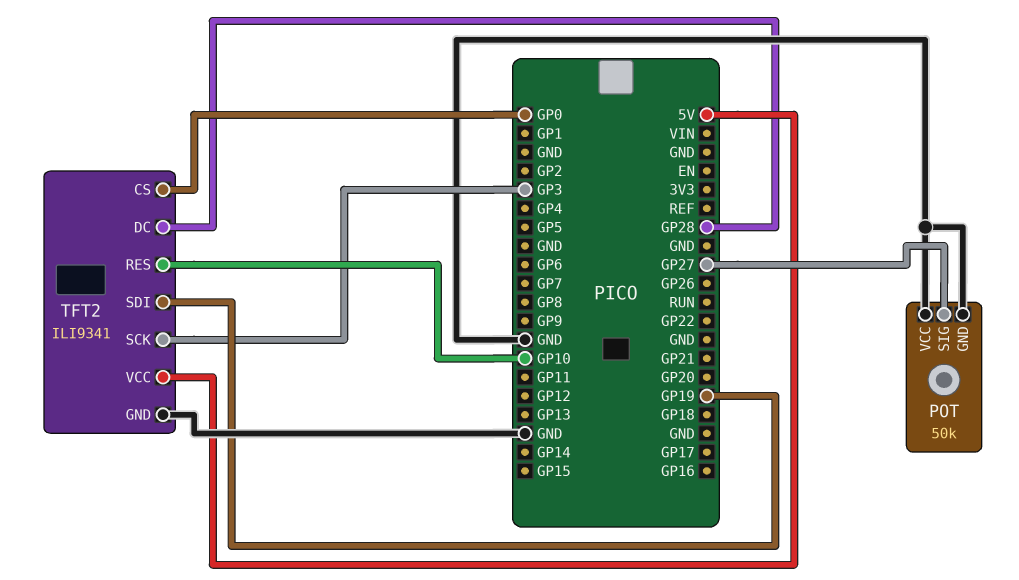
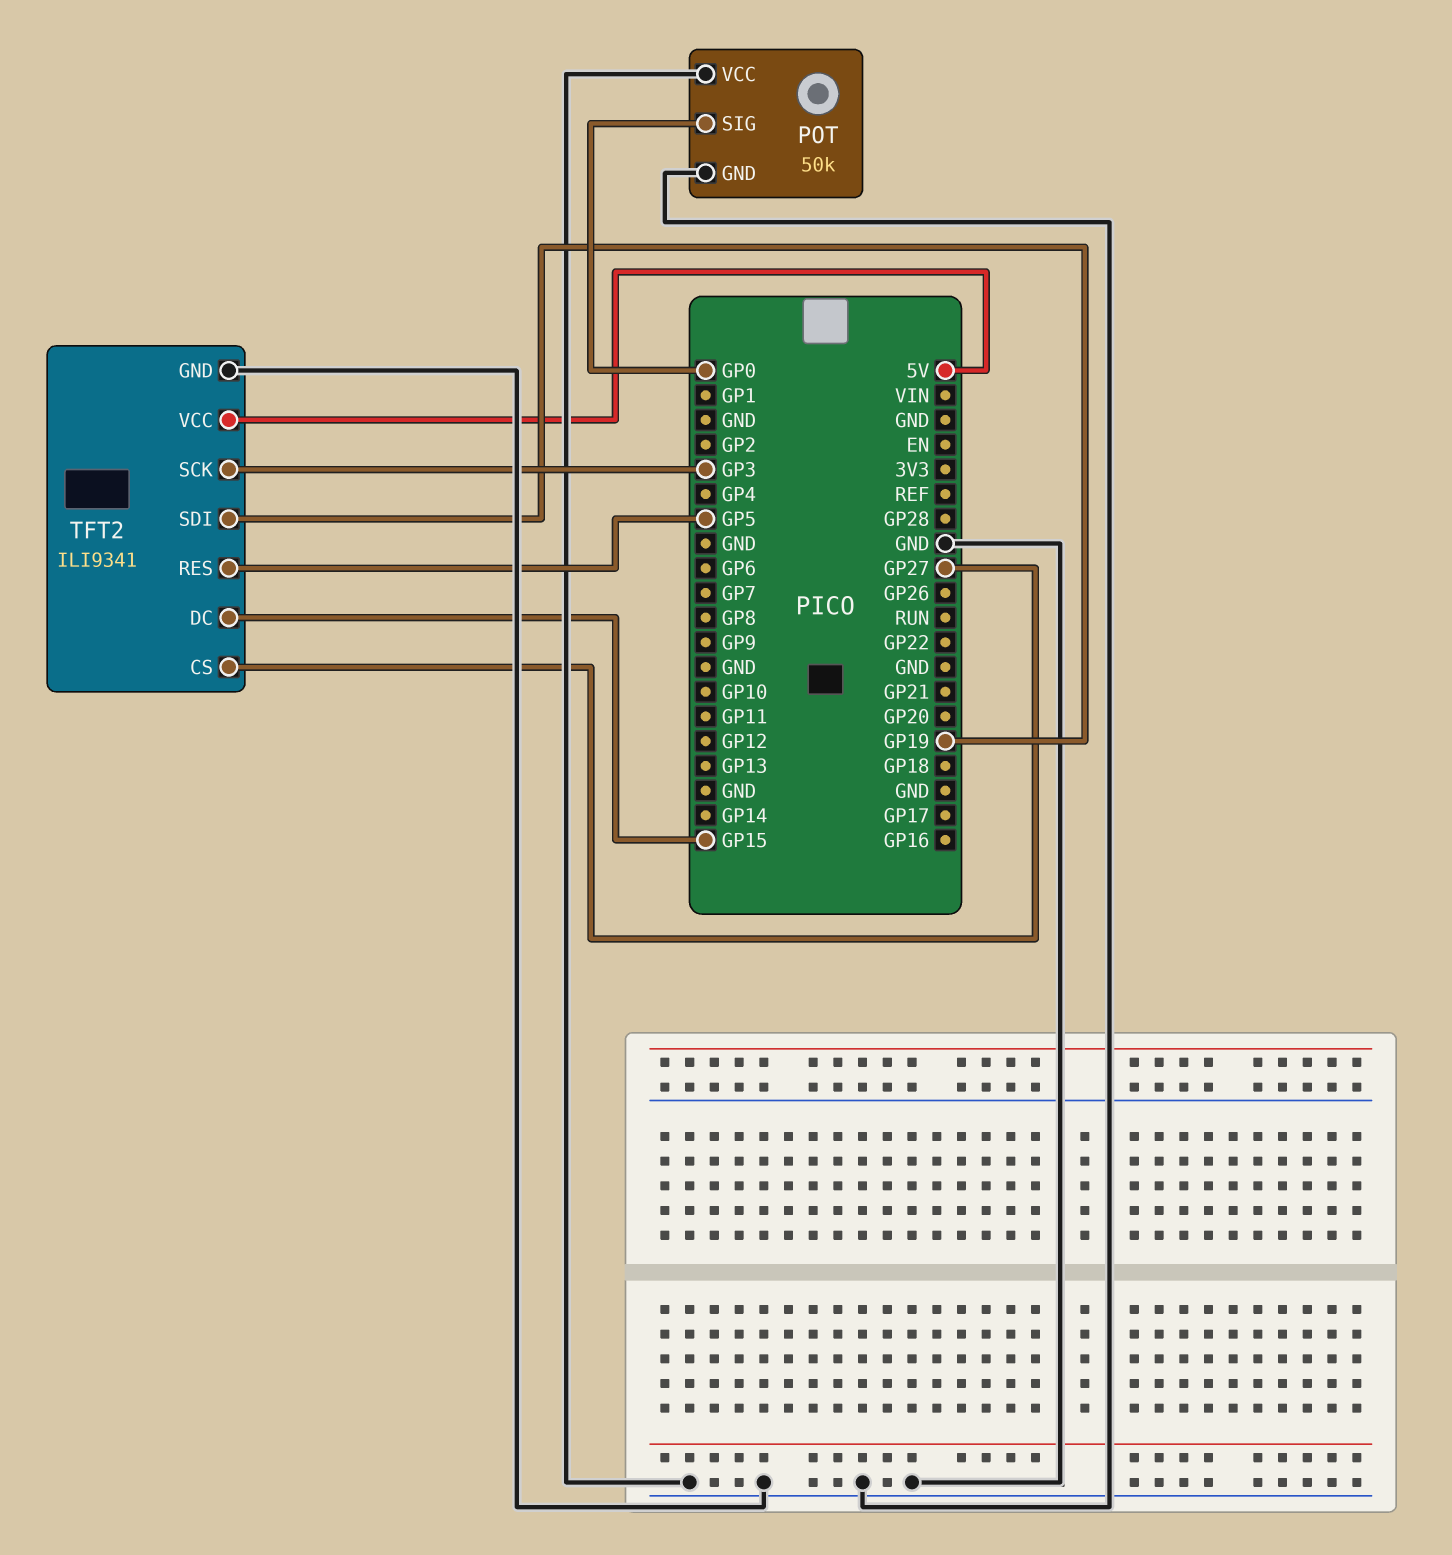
POT pin SIG: GP27 -> GP0
TFT2 pin CS: GP0 -> GP27
TFT2 pin DC: GP28 -> GP15
TFT2 pin RES: GP10 -> GP5

